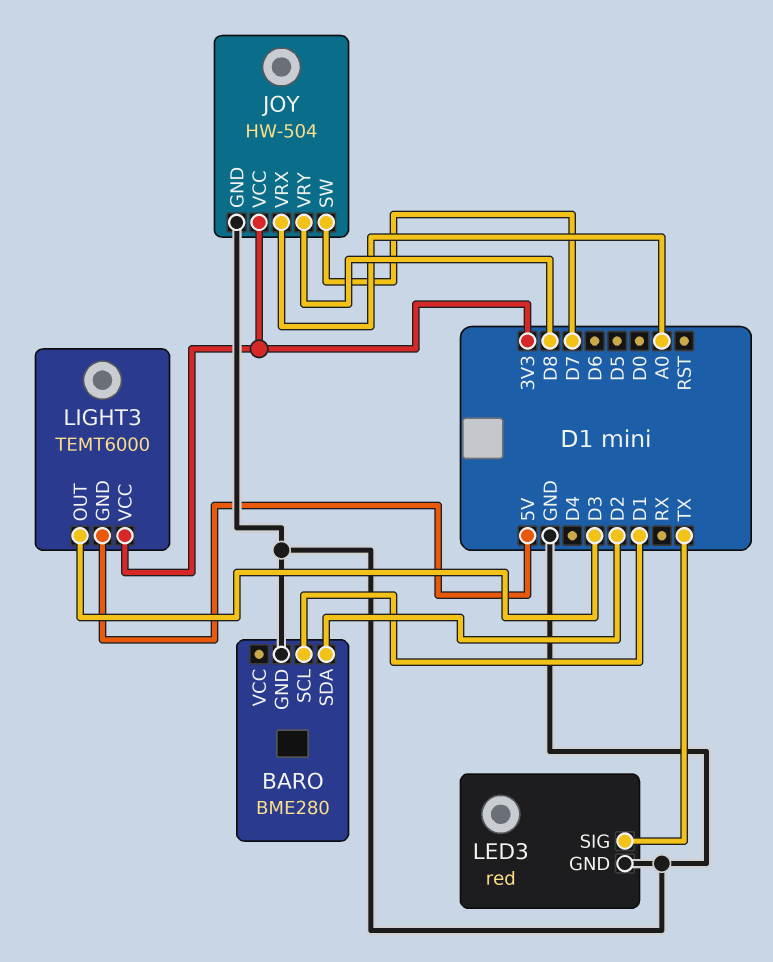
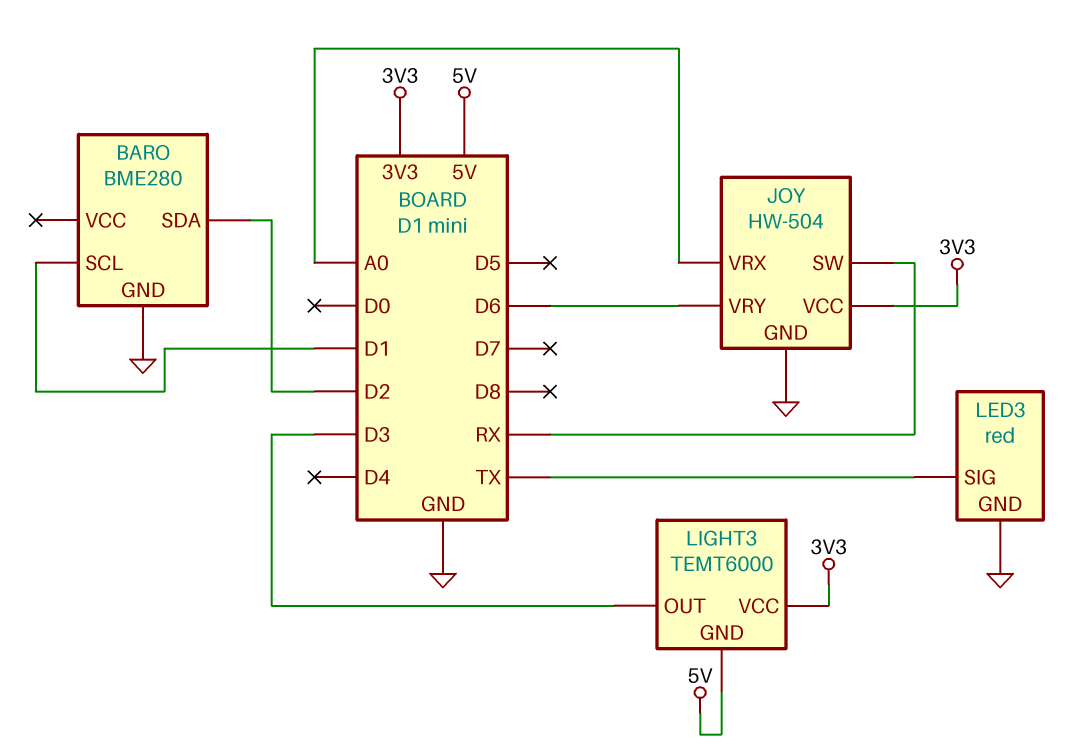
JOY pin SW: D7 -> RX
JOY pin VRY: D8 -> D6

